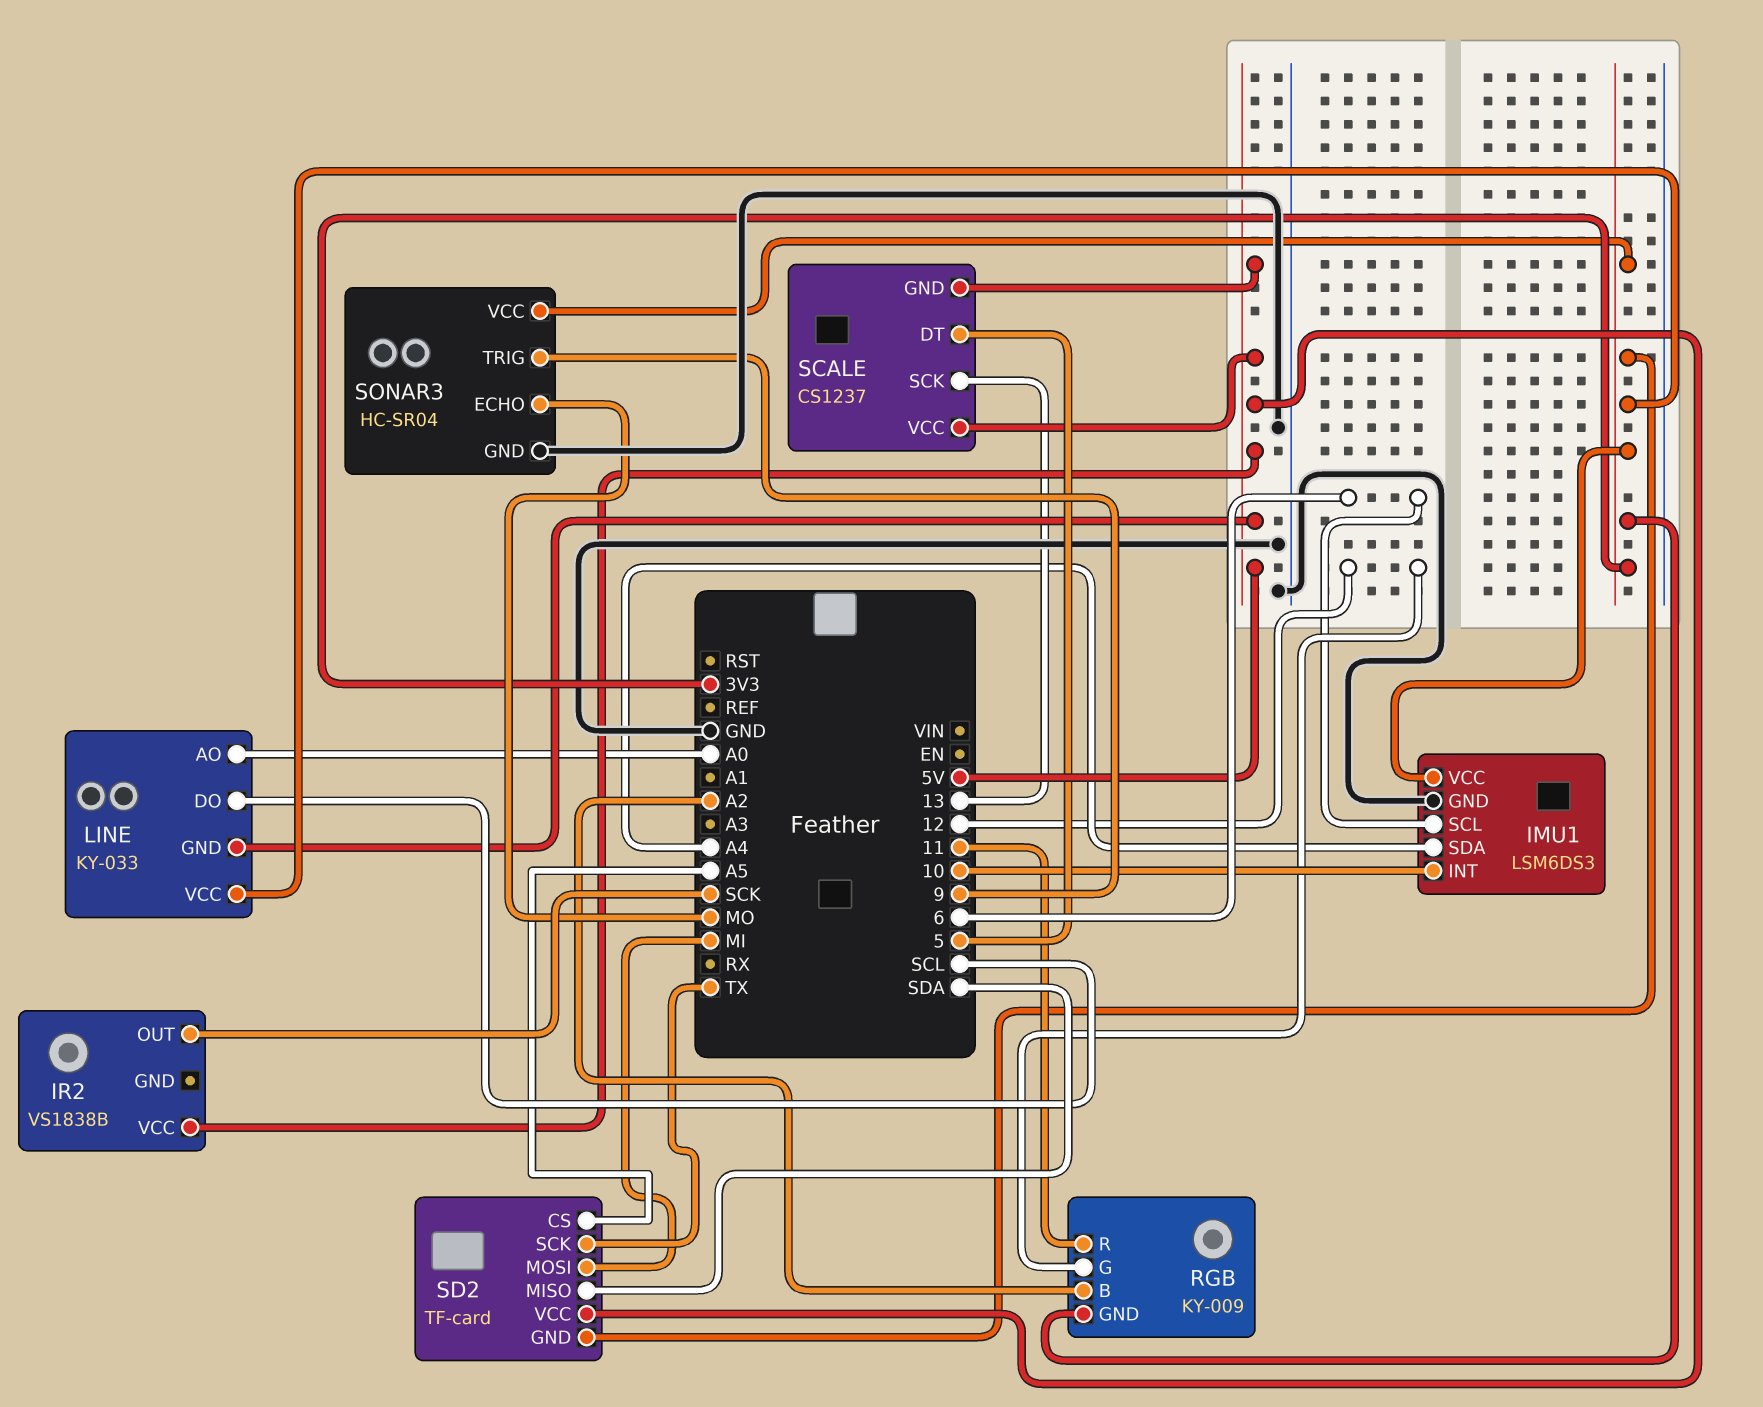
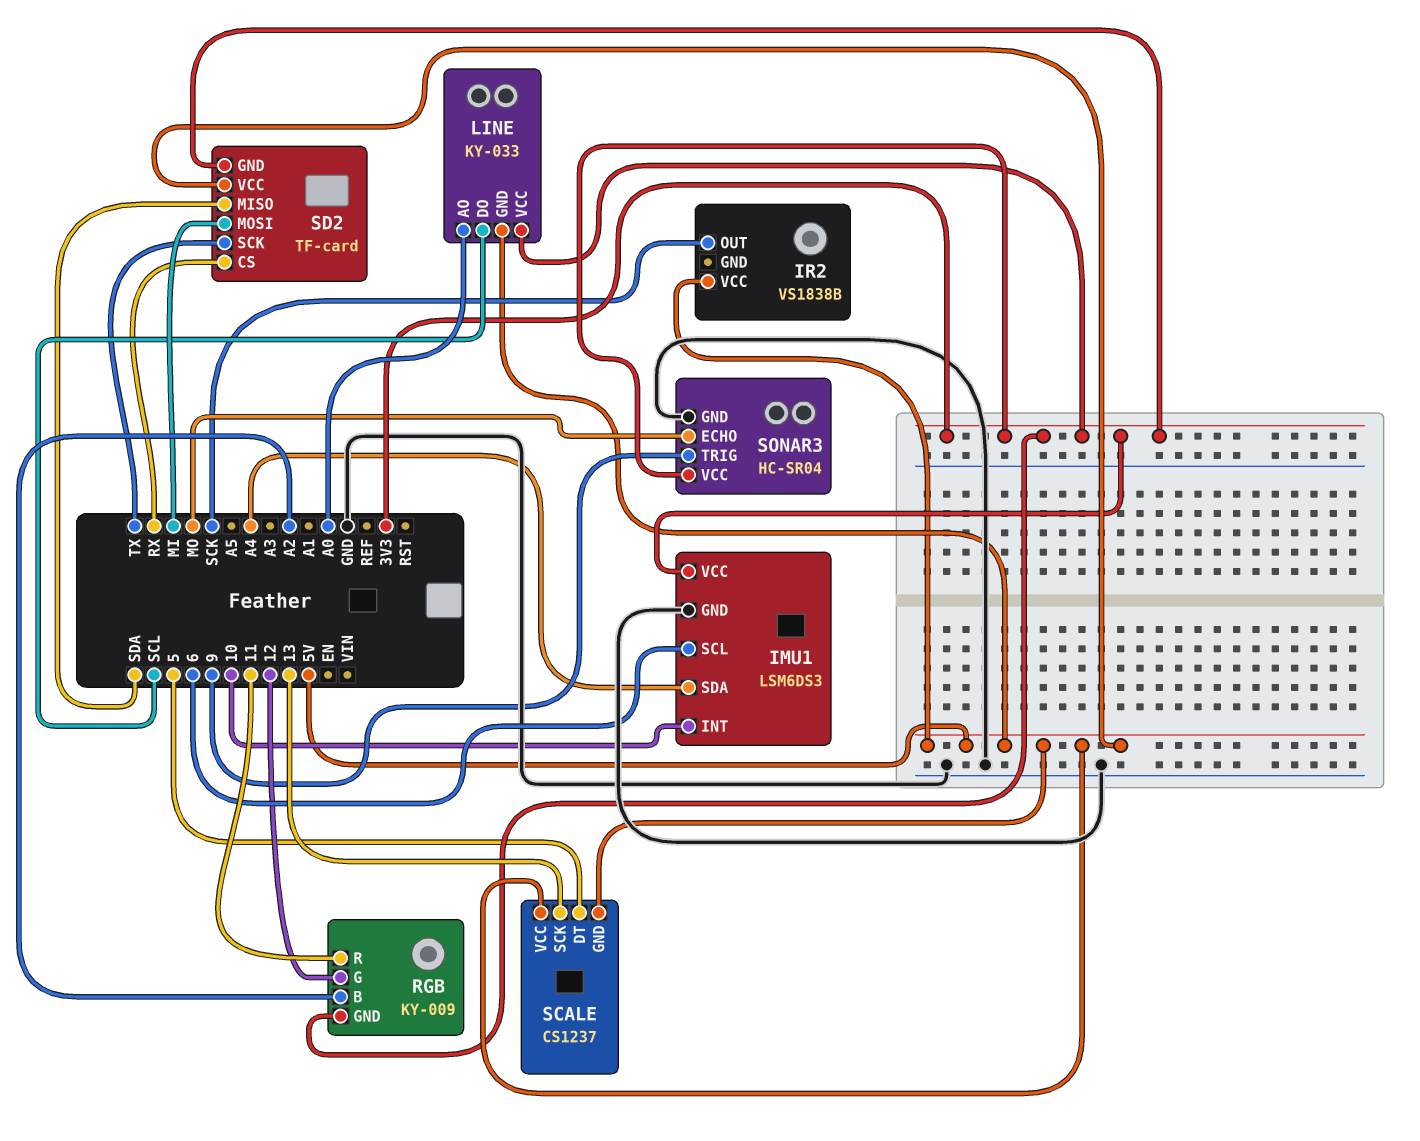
SD2 pin CS: A5 -> RX

